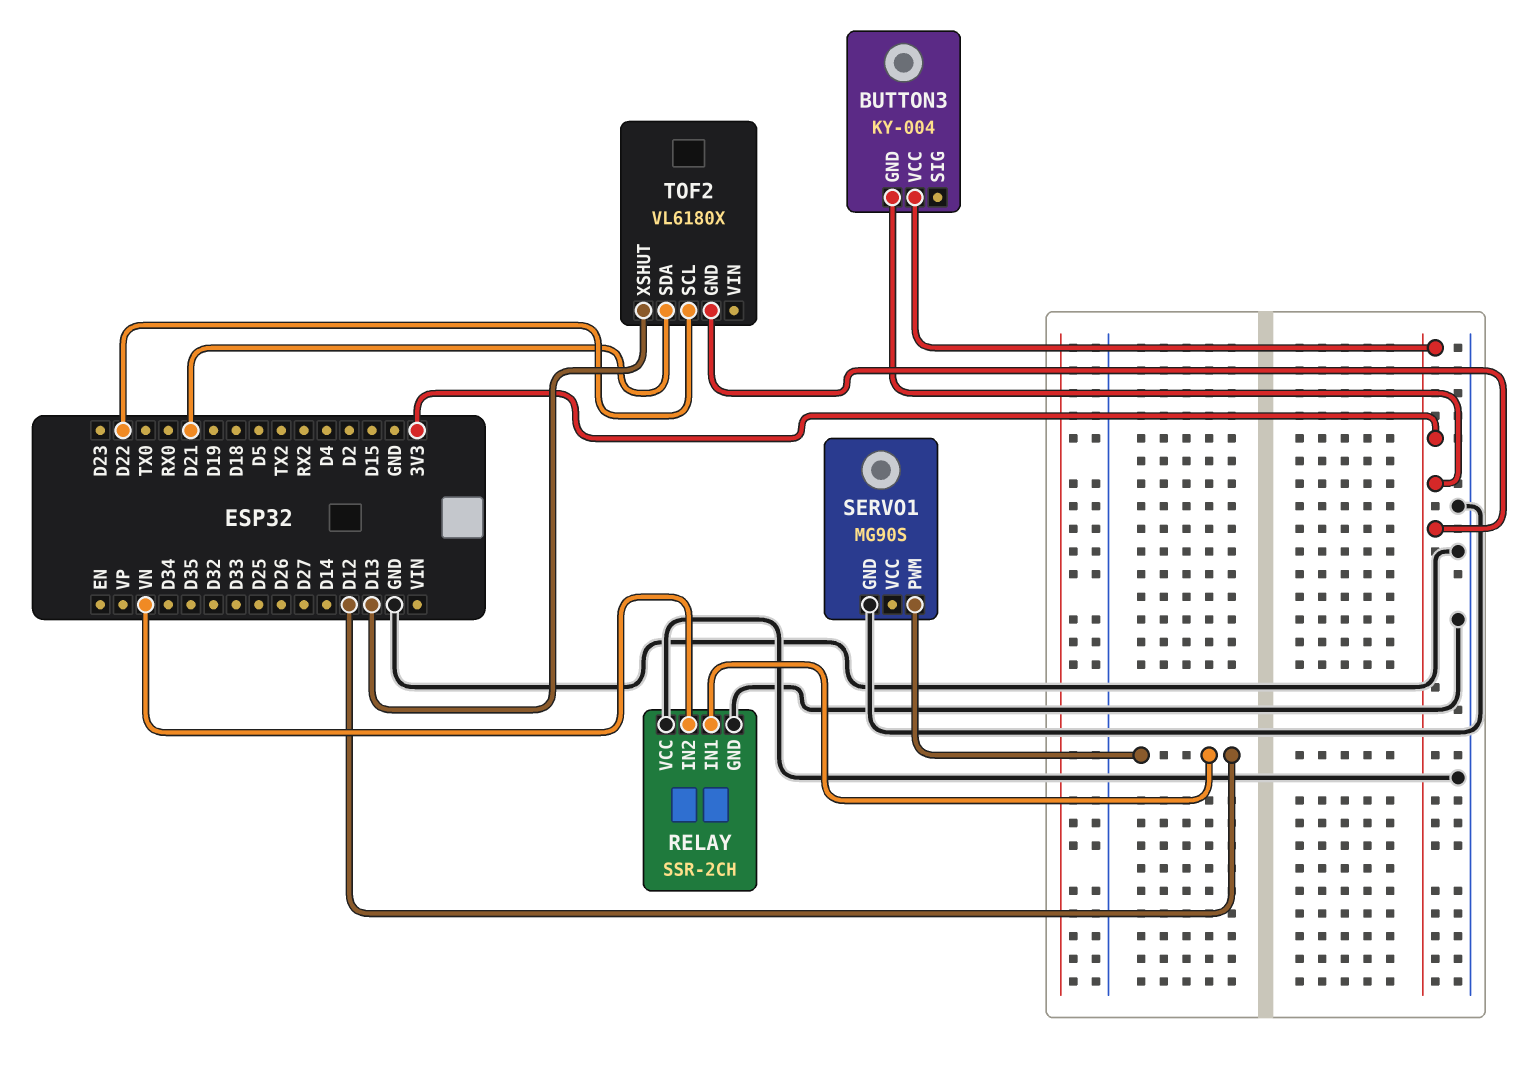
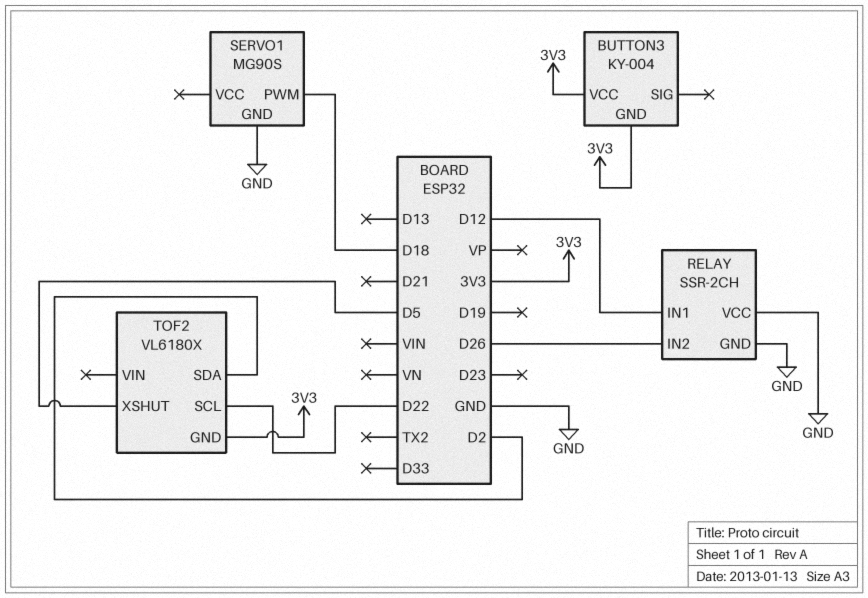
RELAY pin IN2: VN -> D26
SERVO1 pin PWM: D12 -> D18
TOF2 pin SDA: D21 -> D2
TOF2 pin XSHUT: D13 -> D5

